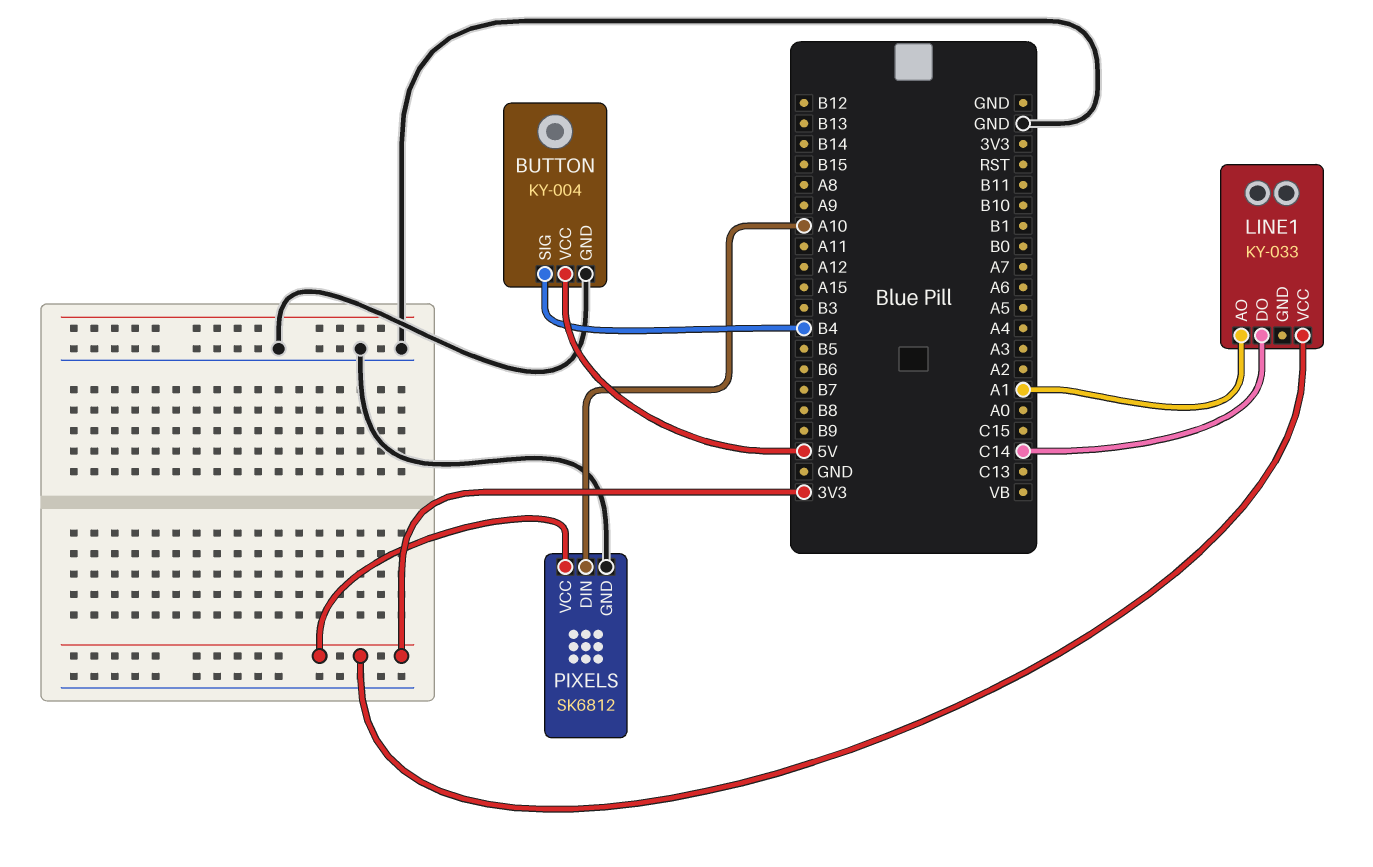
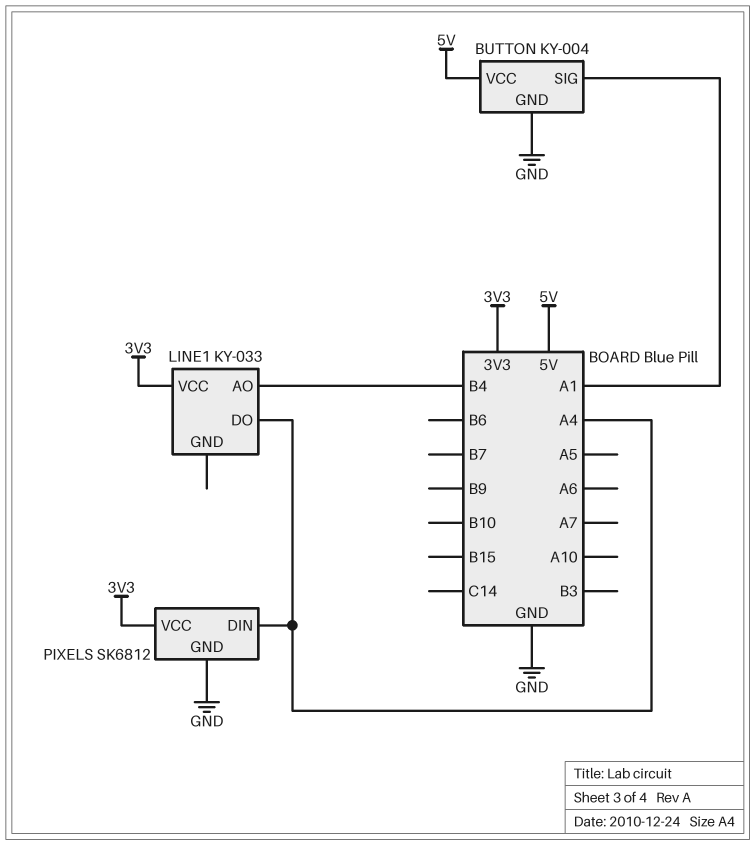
BUTTON pin SIG: B4 -> A1
LINE1 pin AO: A1 -> B4
LINE1 pin DO: C14 -> A4
PIXELS pin DIN: A10 -> A4

